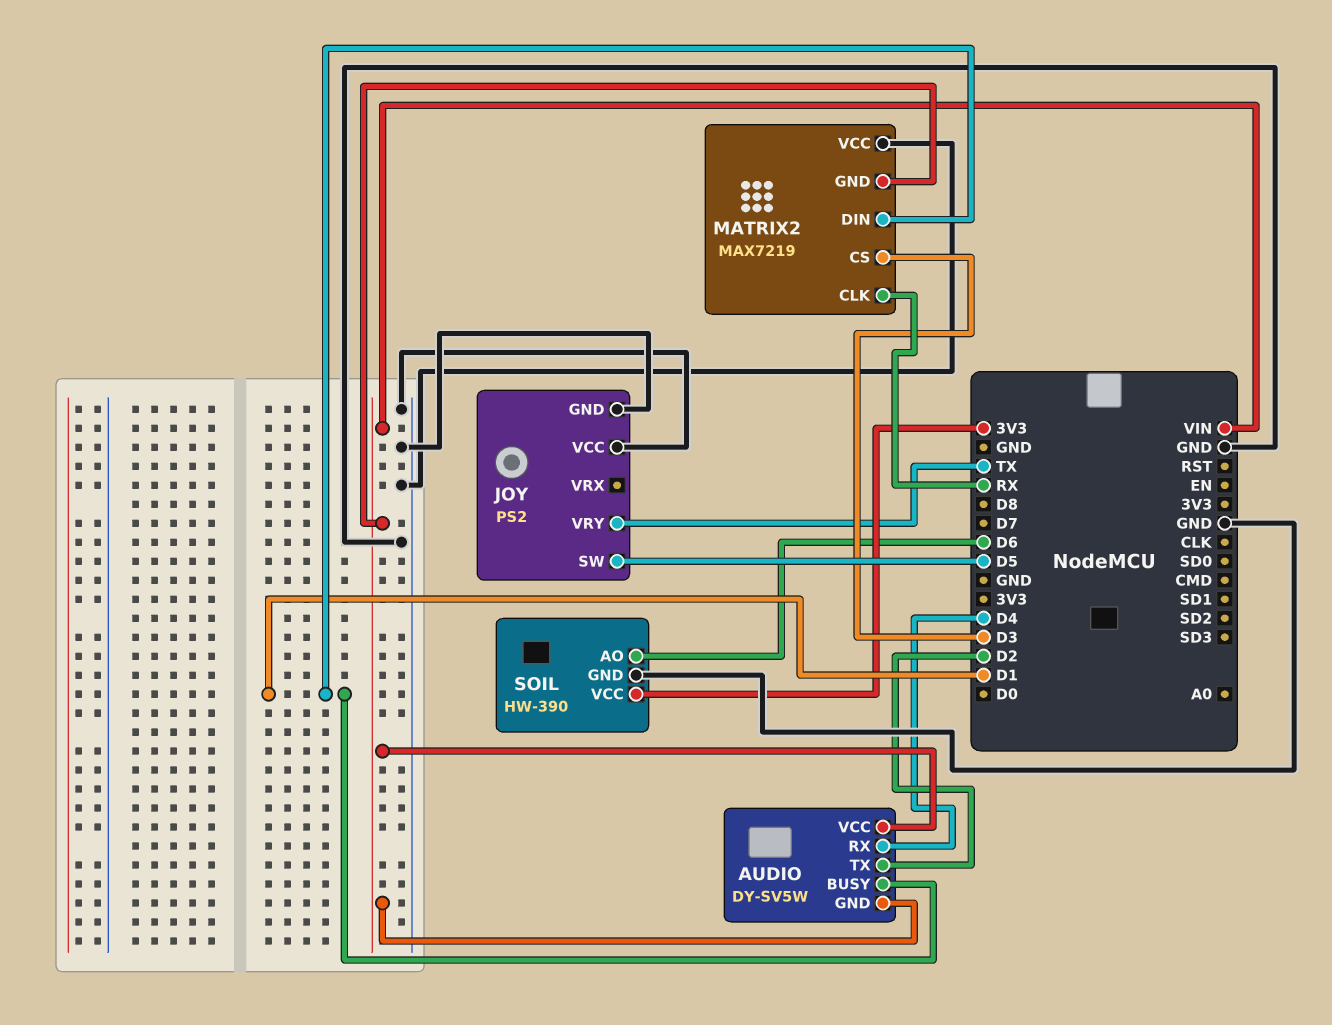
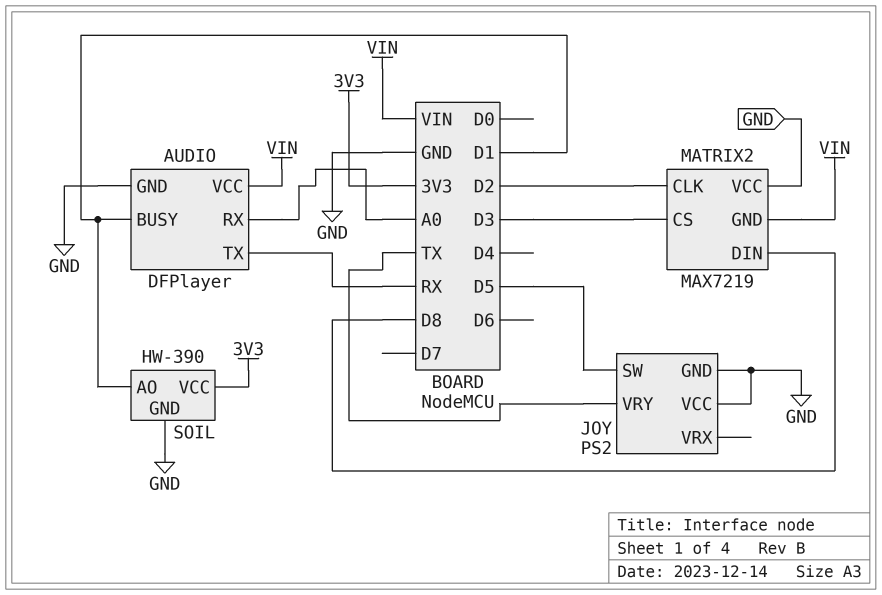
AUDIO: DY-SV5W -> DFPlayer
AUDIO pin GND: VIN -> GND
AUDIO pin RX: D4 -> A0
AUDIO pin TX: D2 -> RX
MATRIX2 pin CLK: RX -> D2
MATRIX2 pin DIN: D1 -> D8
SOIL pin AO: D6 -> D1

